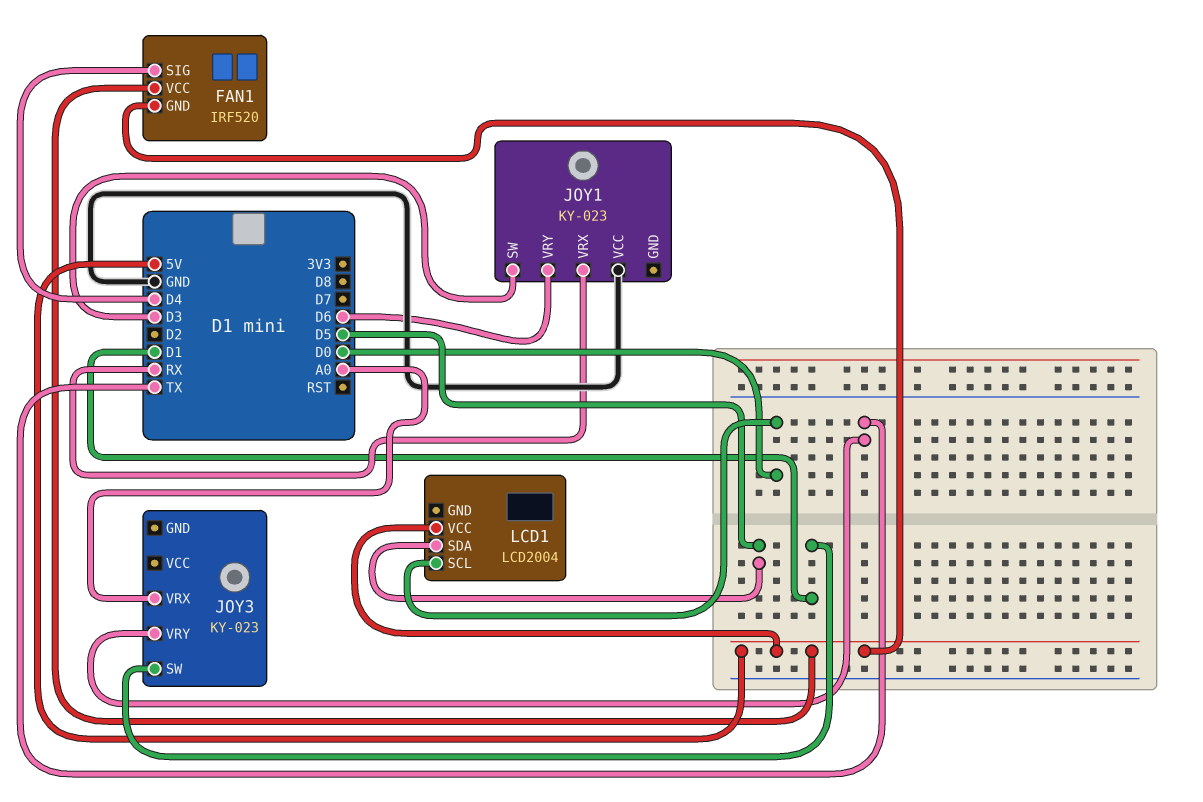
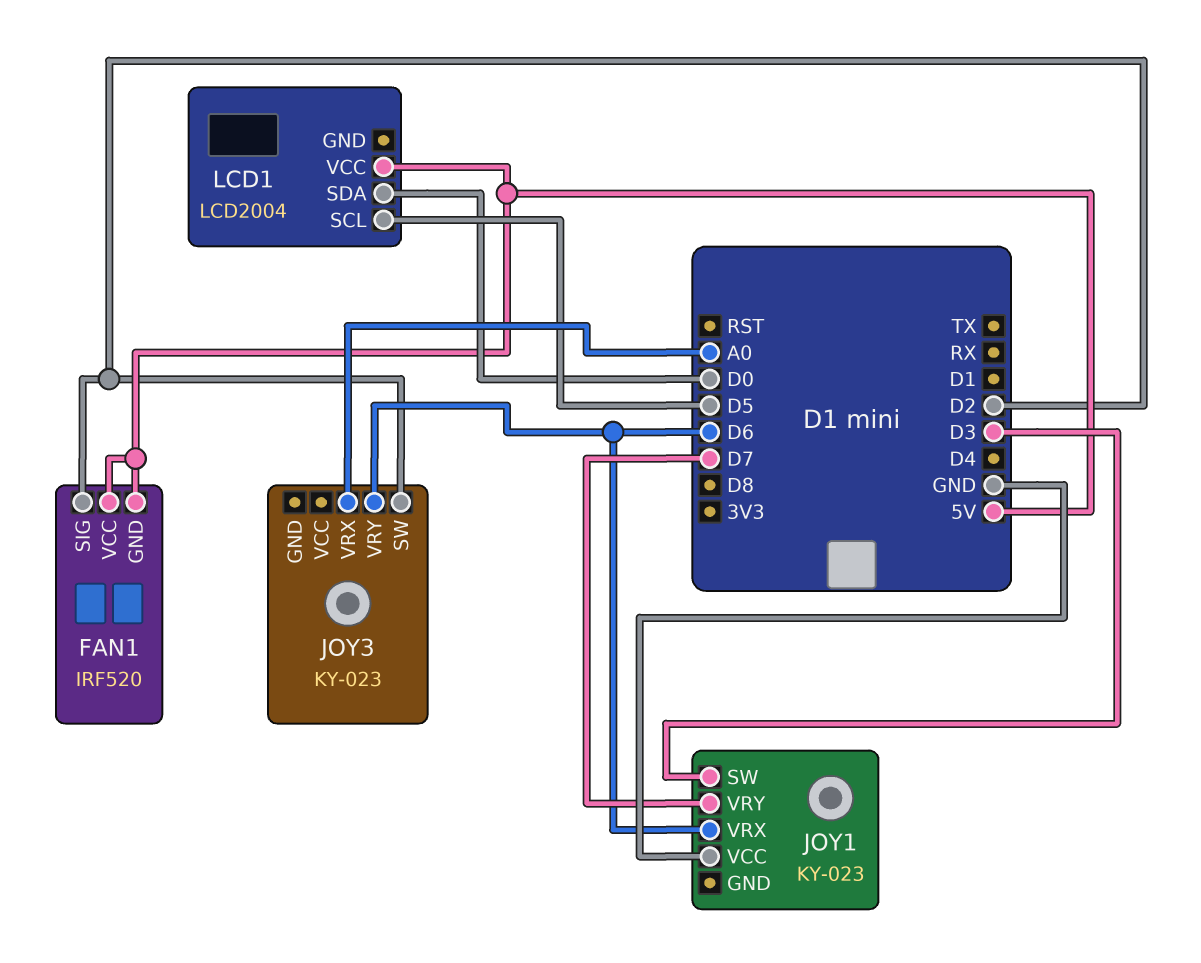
FAN1 pin SIG: D4 -> D2
JOY1 pin VRX: RX -> D6
JOY1 pin VRY: D6 -> D7
JOY3 pin SW: D1 -> D2
JOY3 pin VRY: TX -> D6
LCD1 pin SCL: D0 -> D5
LCD1 pin SDA: D5 -> D0

